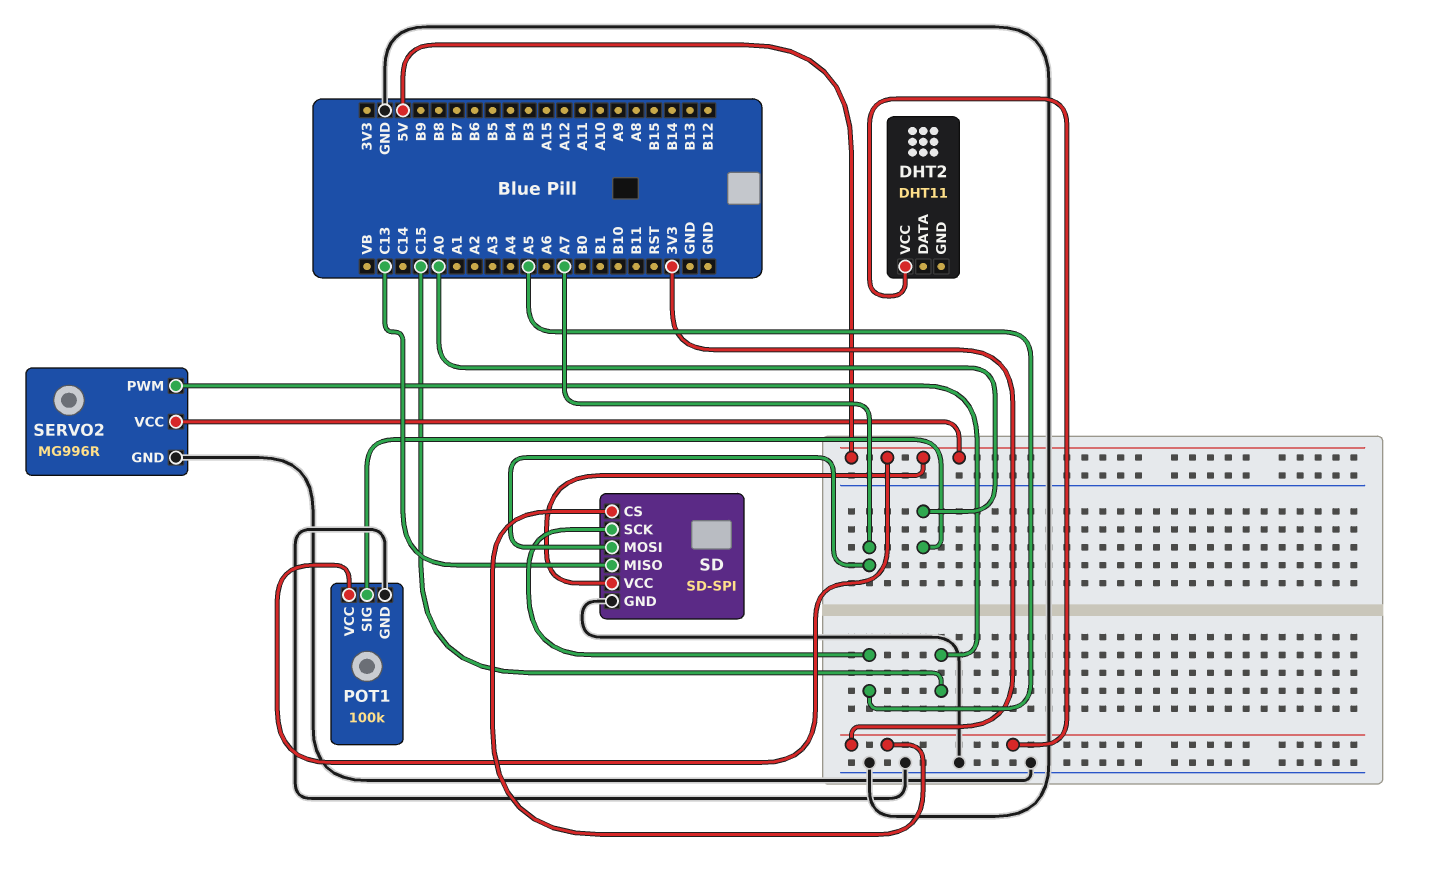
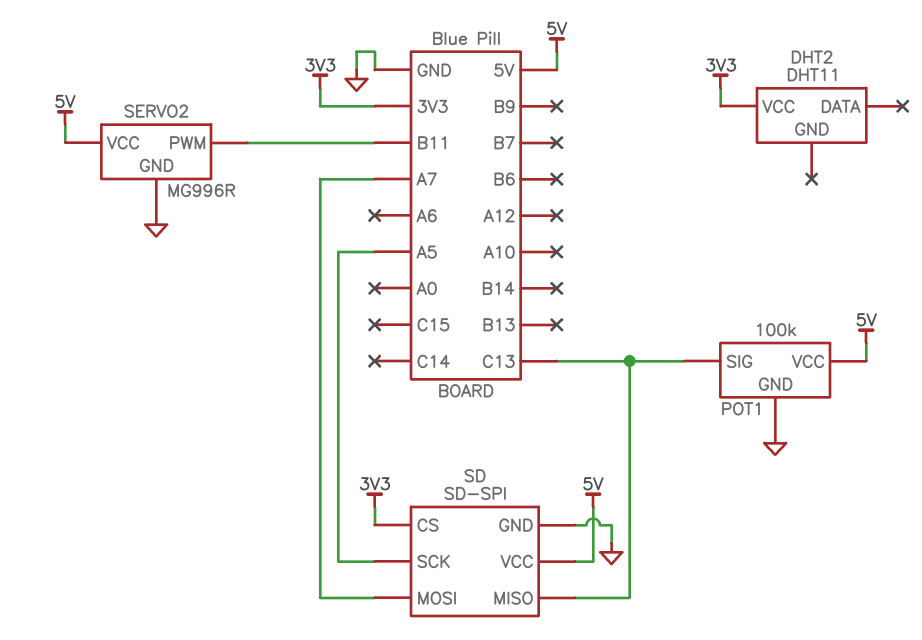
POT1 pin SIG: A0 -> C13
SERVO2 pin PWM: C15 -> B11

